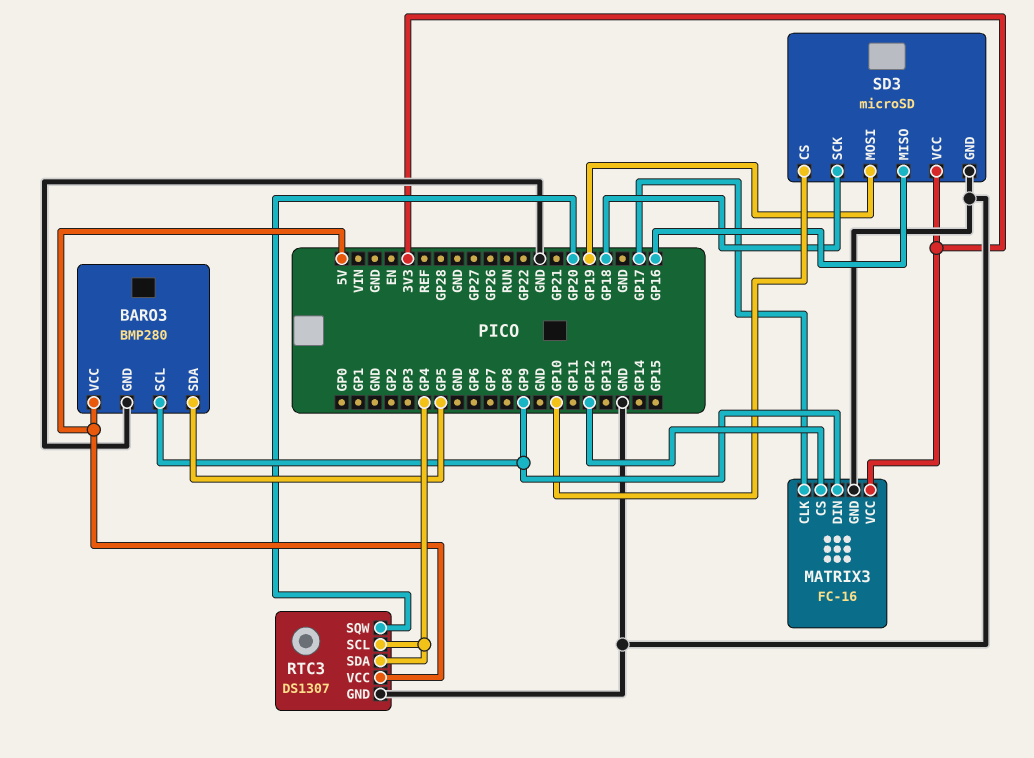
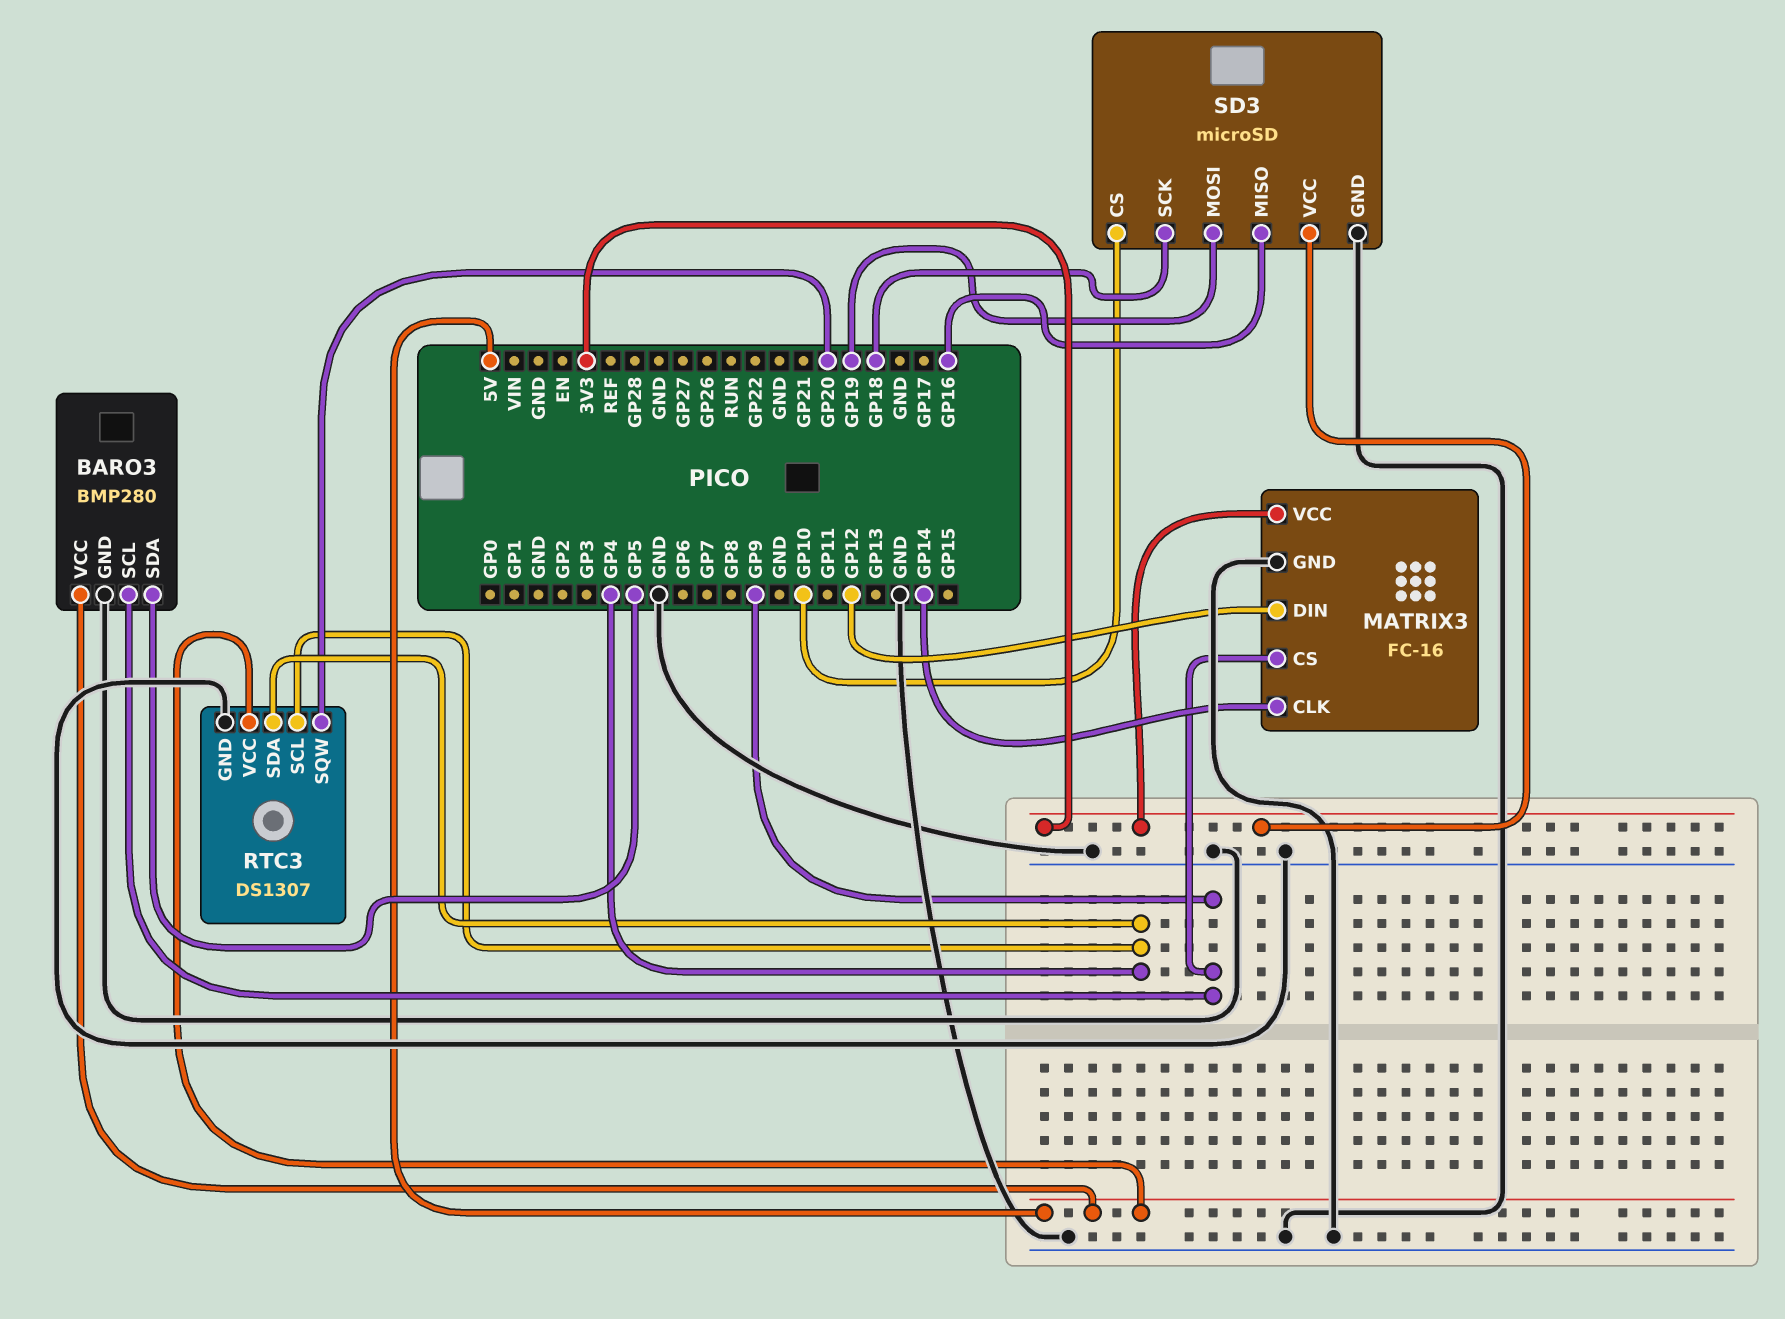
MATRIX3 pin CLK: GP17 -> GP14
MATRIX3 pin CS: GP12 -> GP9
MATRIX3 pin DIN: GP9 -> GP12

